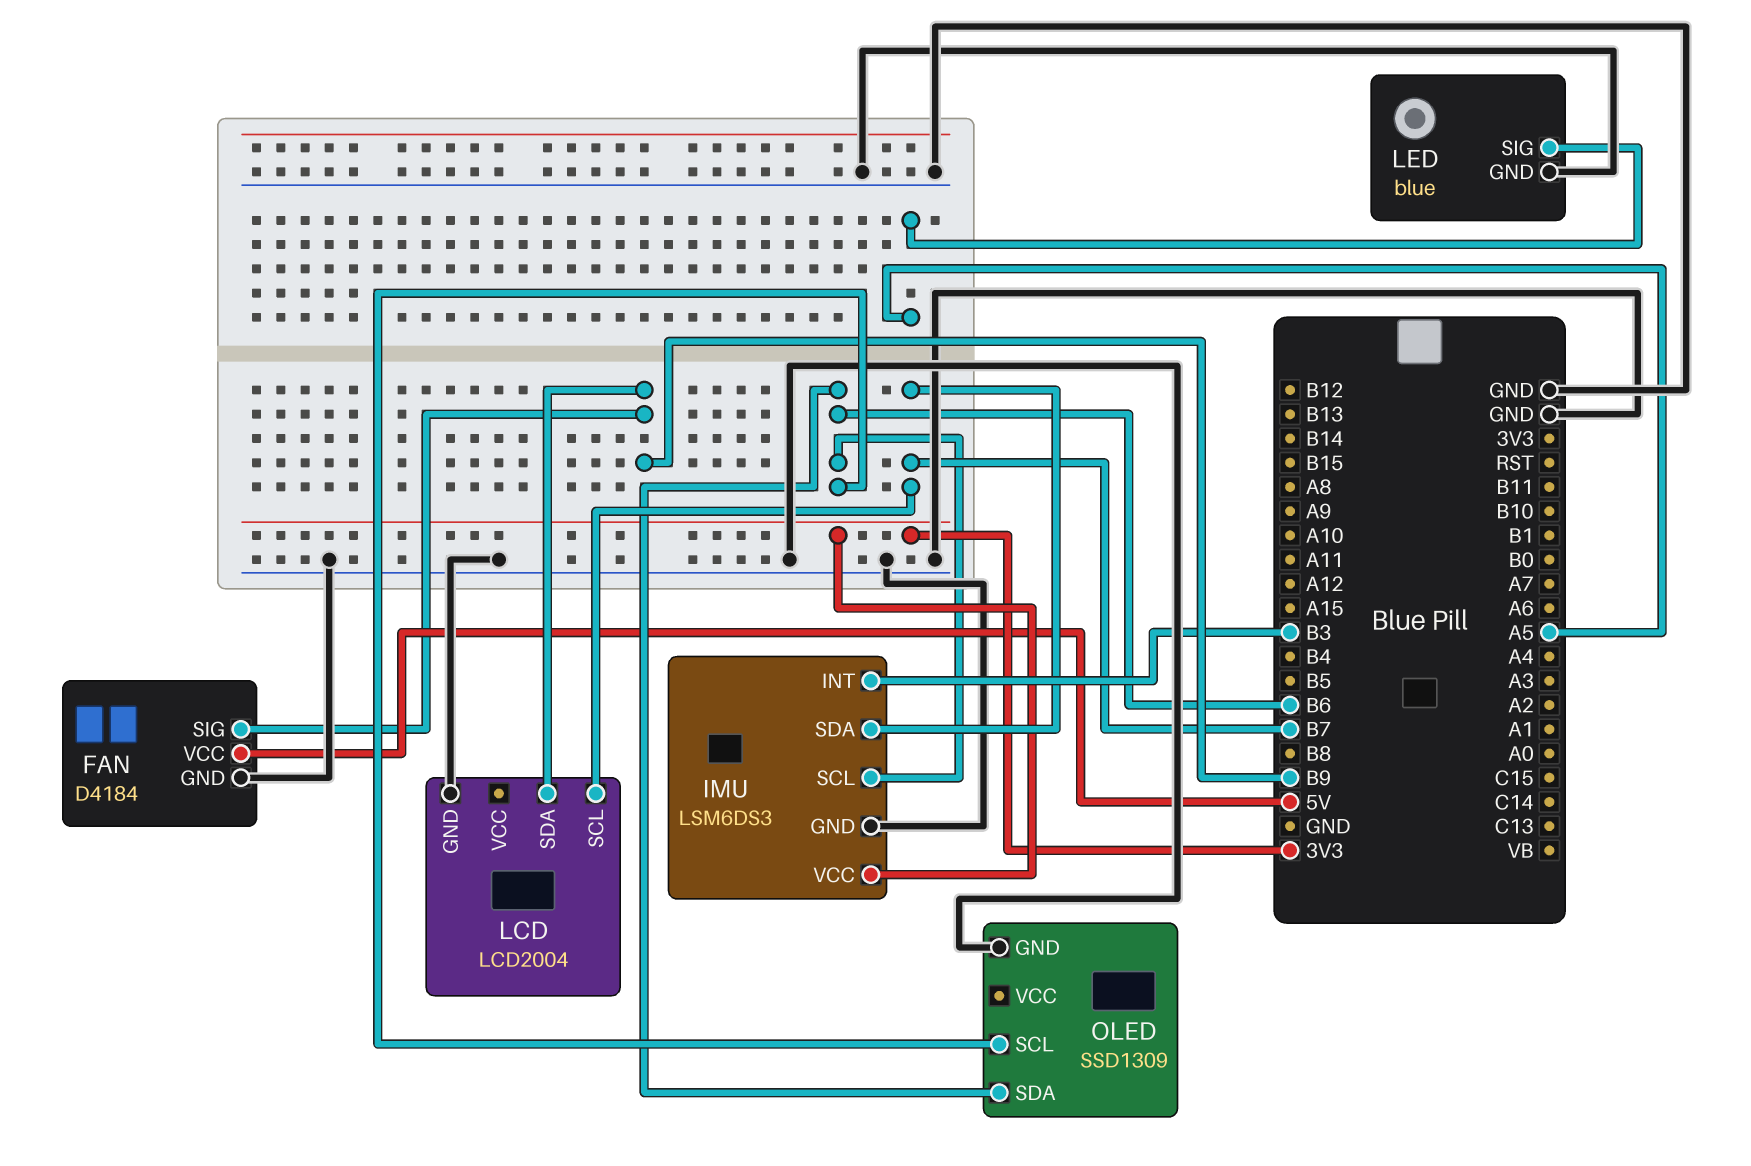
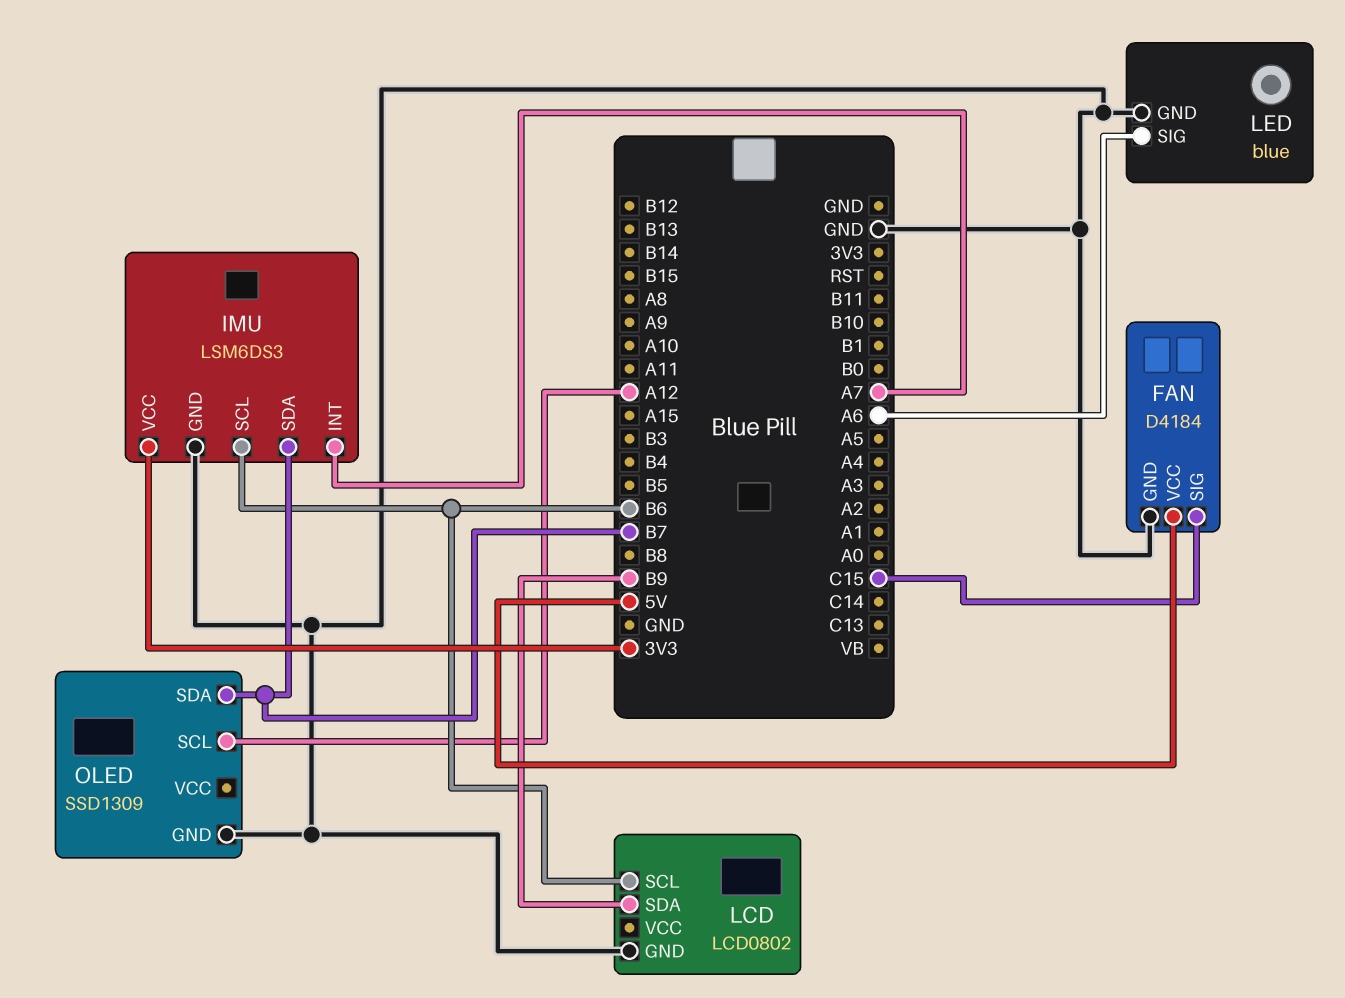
FAN pin SIG: B9 -> C15
IMU pin INT: B3 -> A7
LCD: LCD2004 -> LCD0802
LCD pin SCL: B7 -> B6
LED pin SIG: A5 -> A6
OLED pin SCL: B6 -> A12
OLED pin SDA: B6 -> B7

